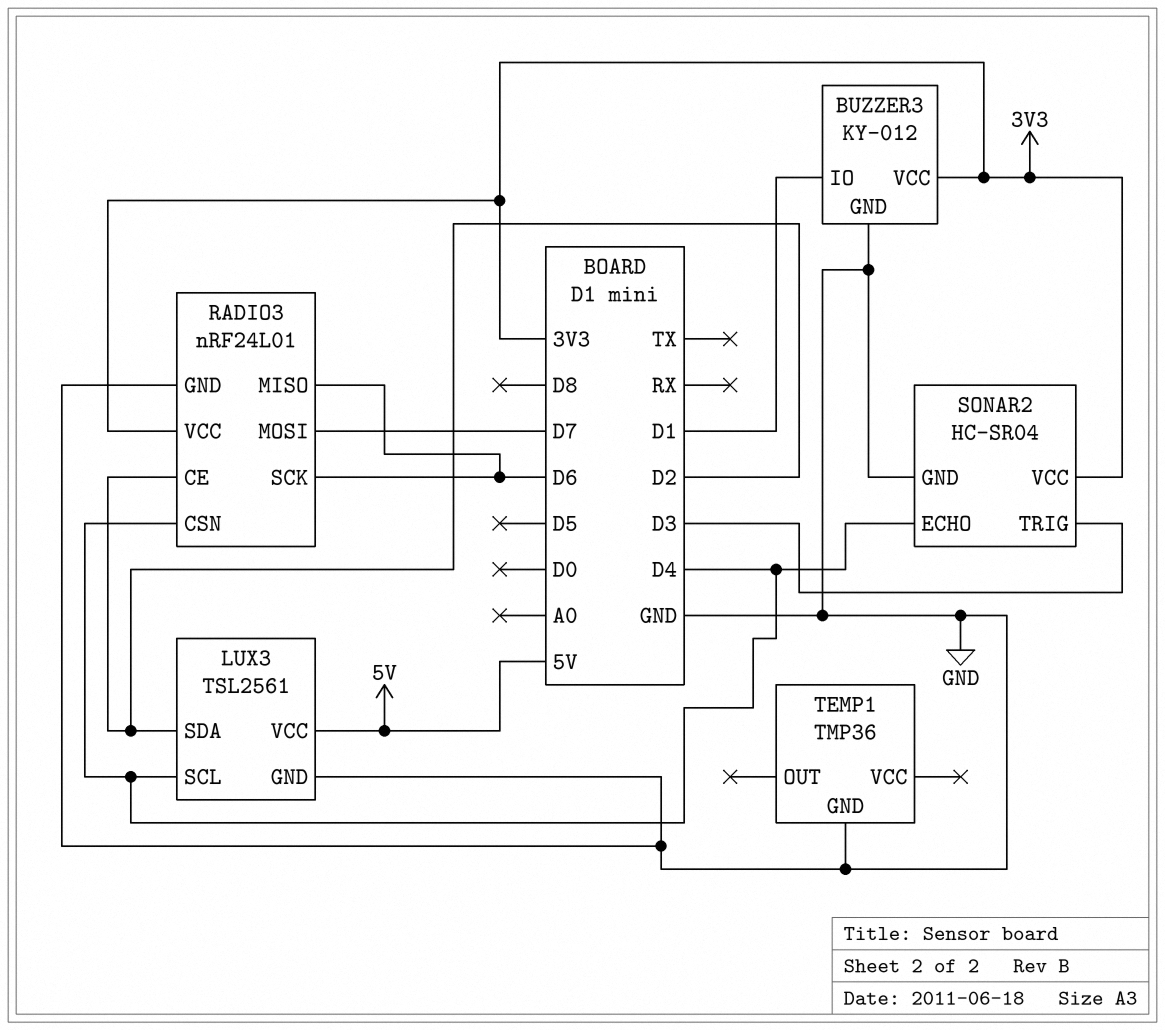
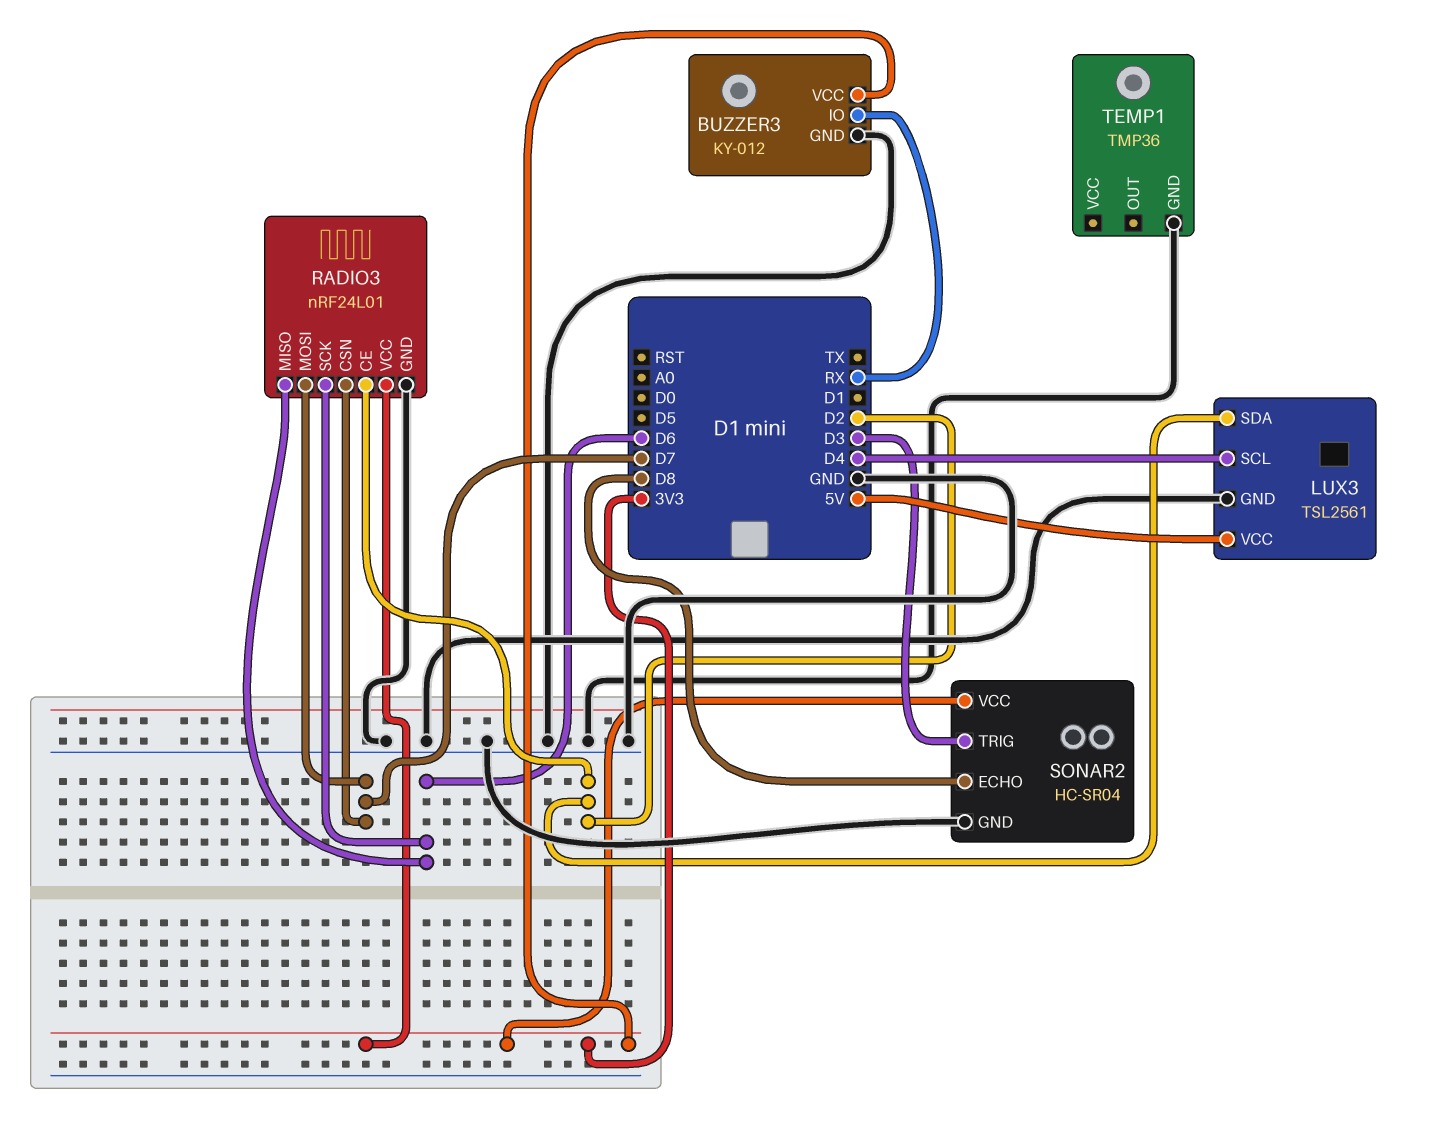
BUZZER3 pin IO: D1 -> RX
RADIO3 pin CSN: D4 -> D7
SONAR2 pin ECHO: D4 -> D8

